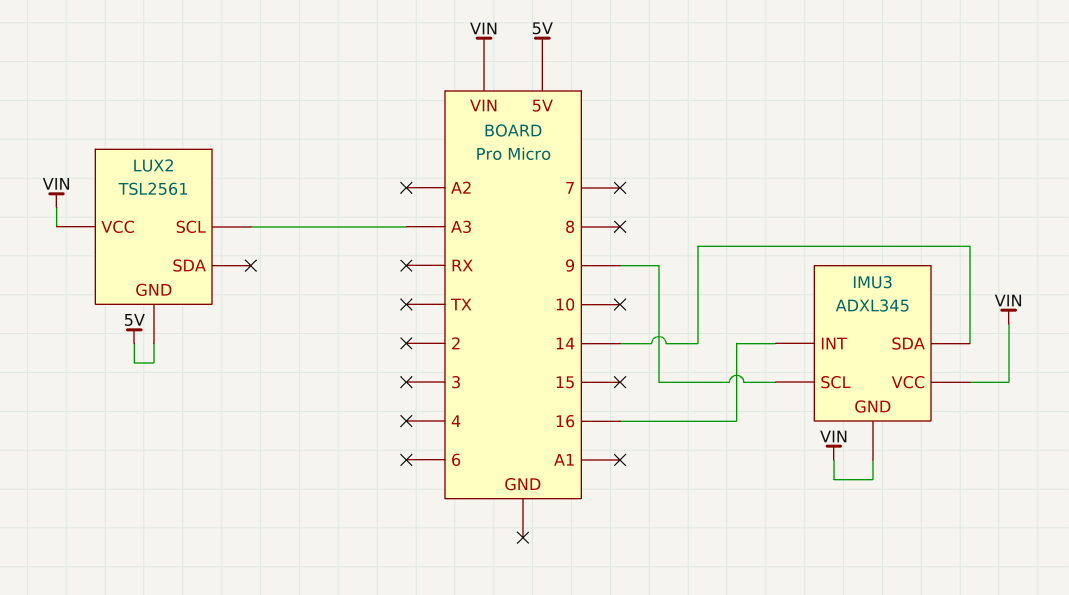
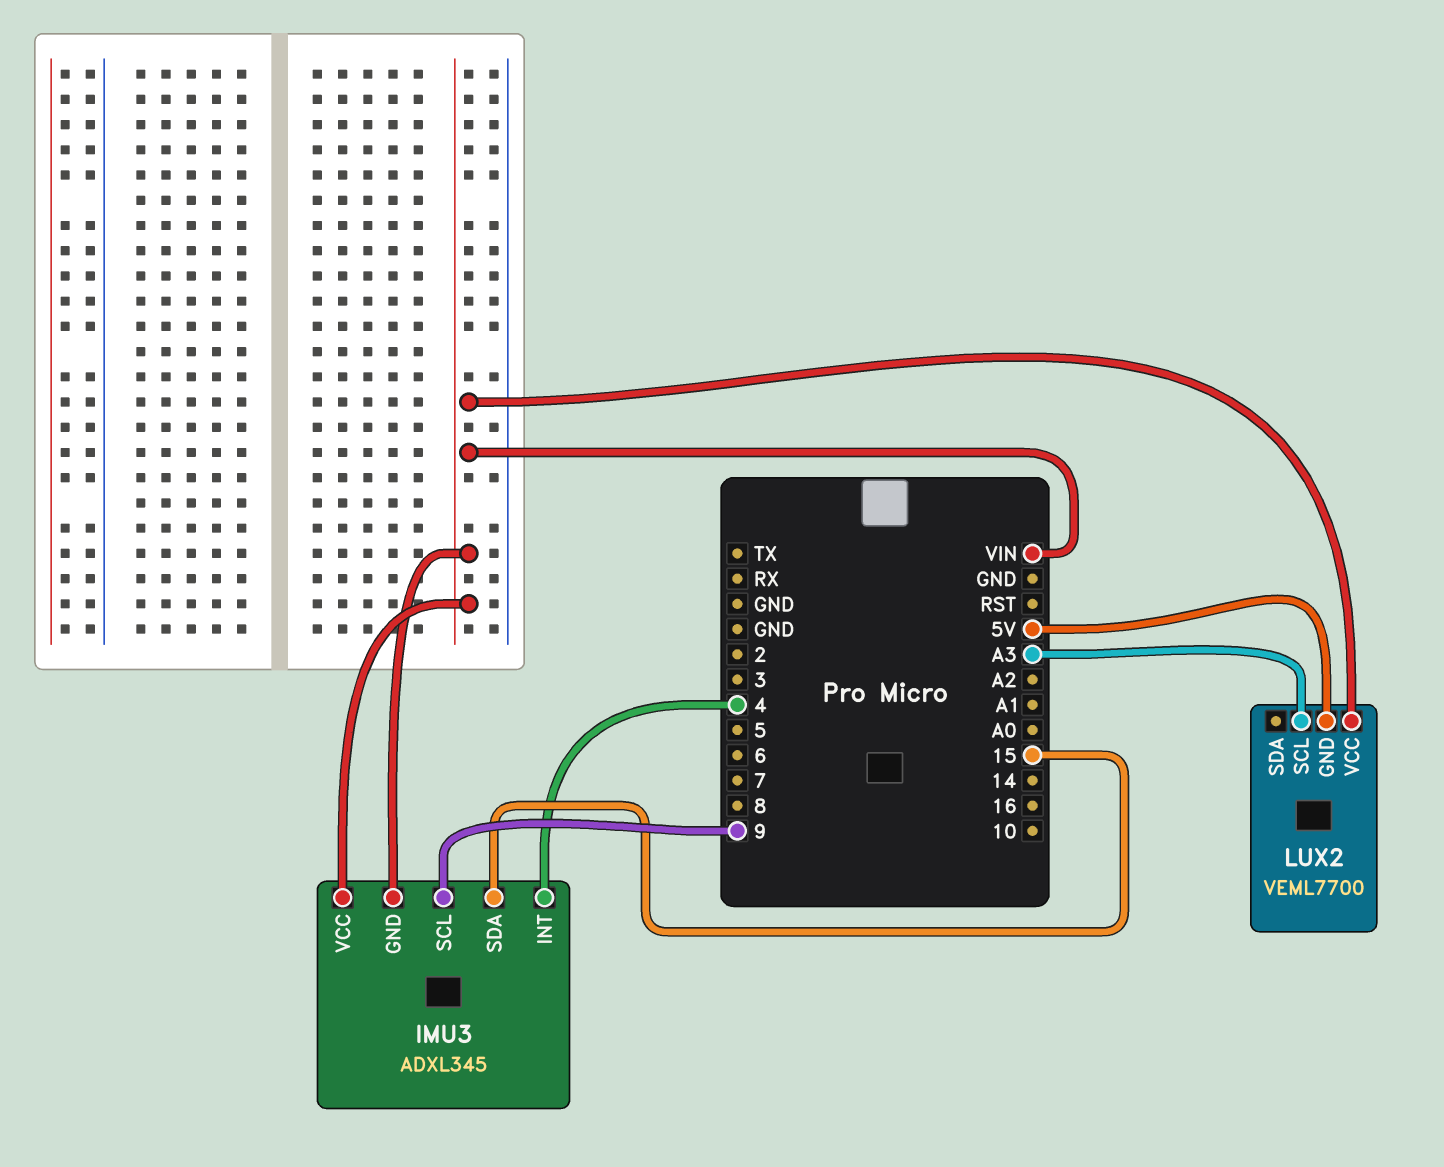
IMU3 pin INT: 16 -> 4
IMU3 pin SDA: 14 -> 15
LUX2: TSL2561 -> VEML7700

